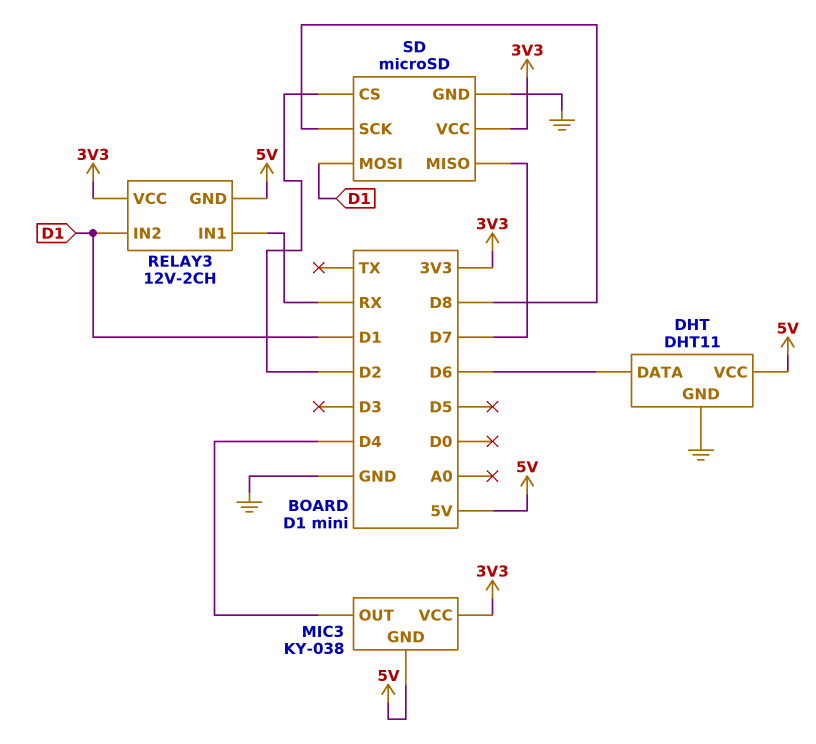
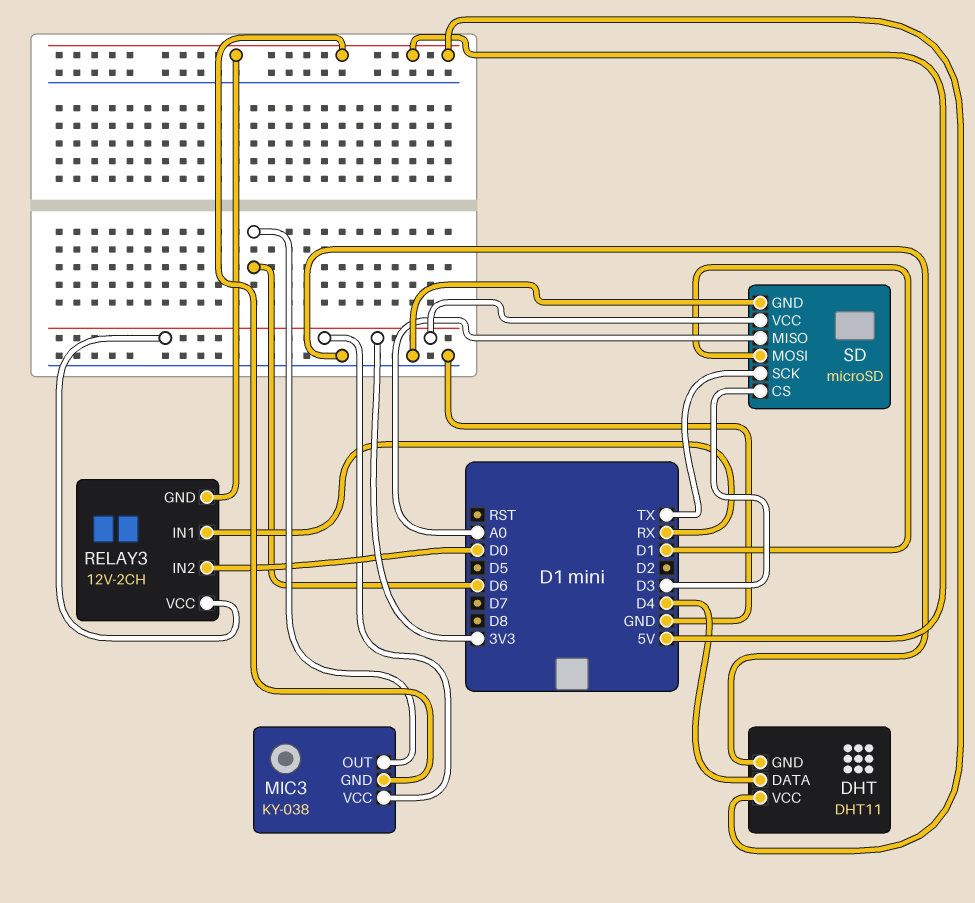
DHT pin DATA: D6 -> D4
MIC3 pin OUT: D4 -> D6
RELAY3 pin IN2: D1 -> D0
SD pin CS: D2 -> D3
SD pin MISO: D7 -> A0
SD pin SCK: D8 -> TX

